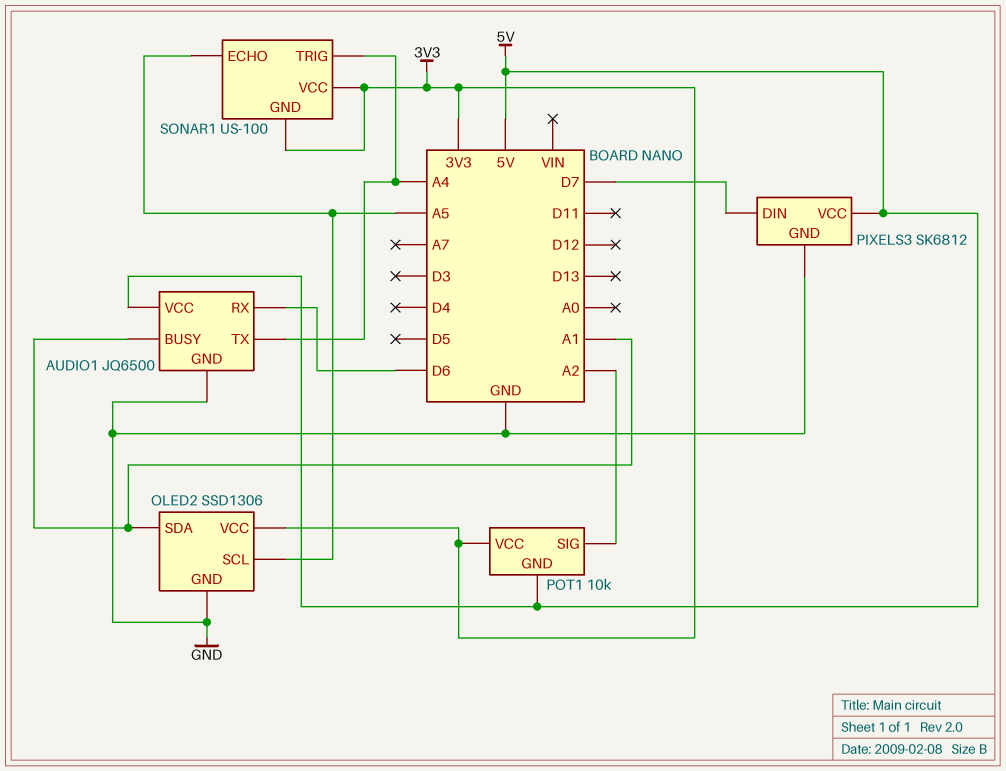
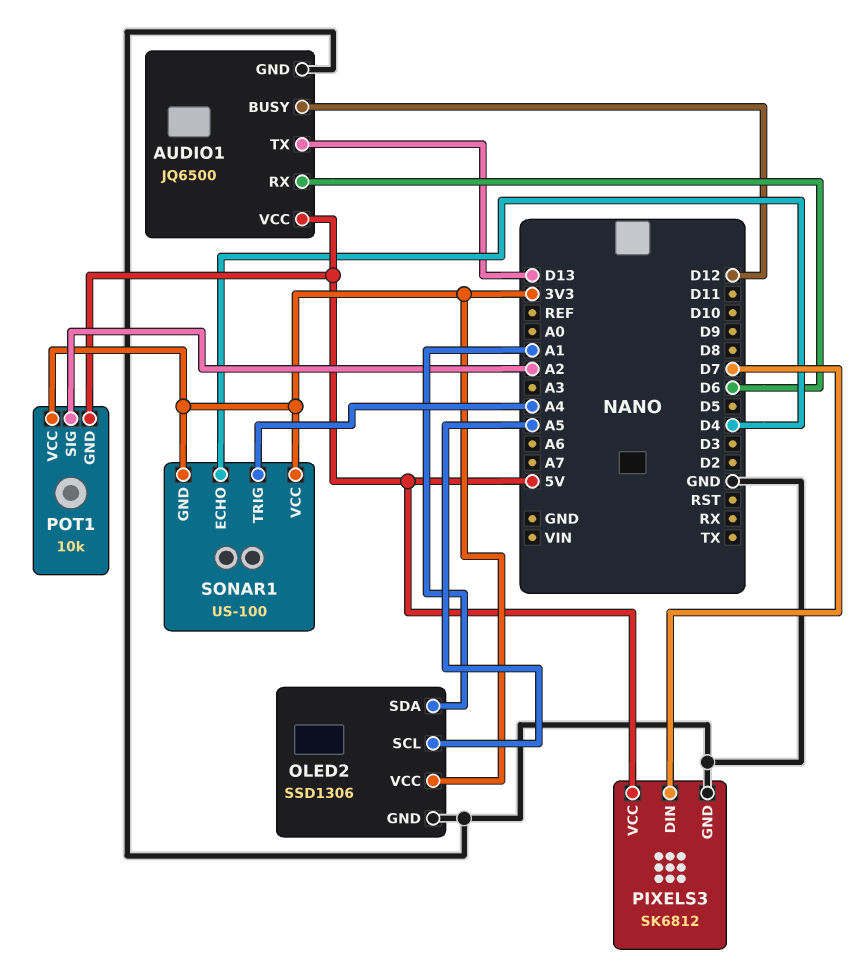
AUDIO1 pin BUSY: A1 -> D12
AUDIO1 pin TX: A4 -> D13
SONAR1 pin ECHO: A5 -> D4

